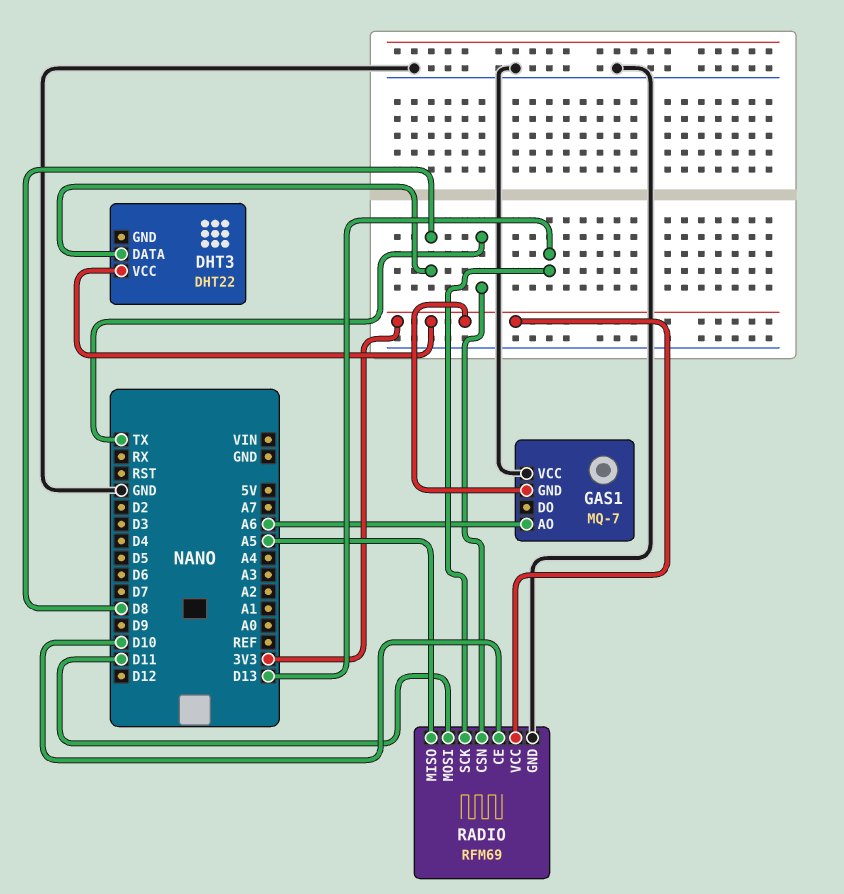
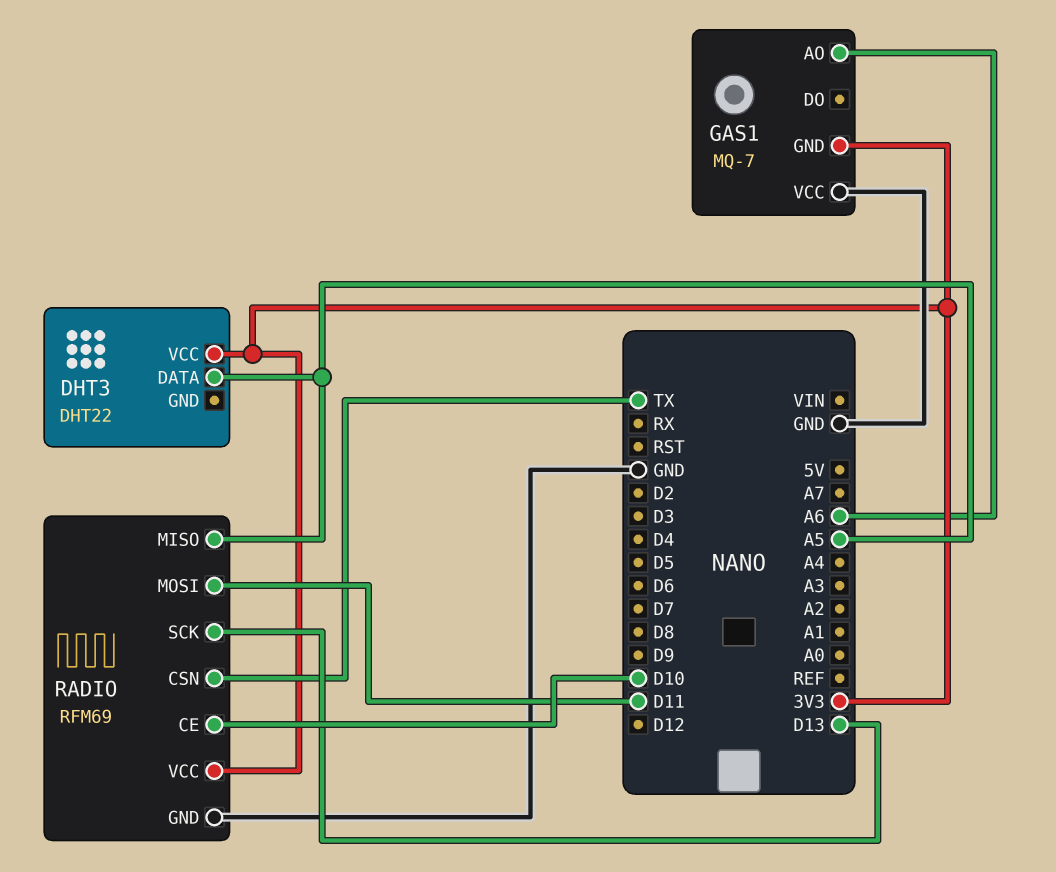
DHT3 pin DATA: D8 -> A5

